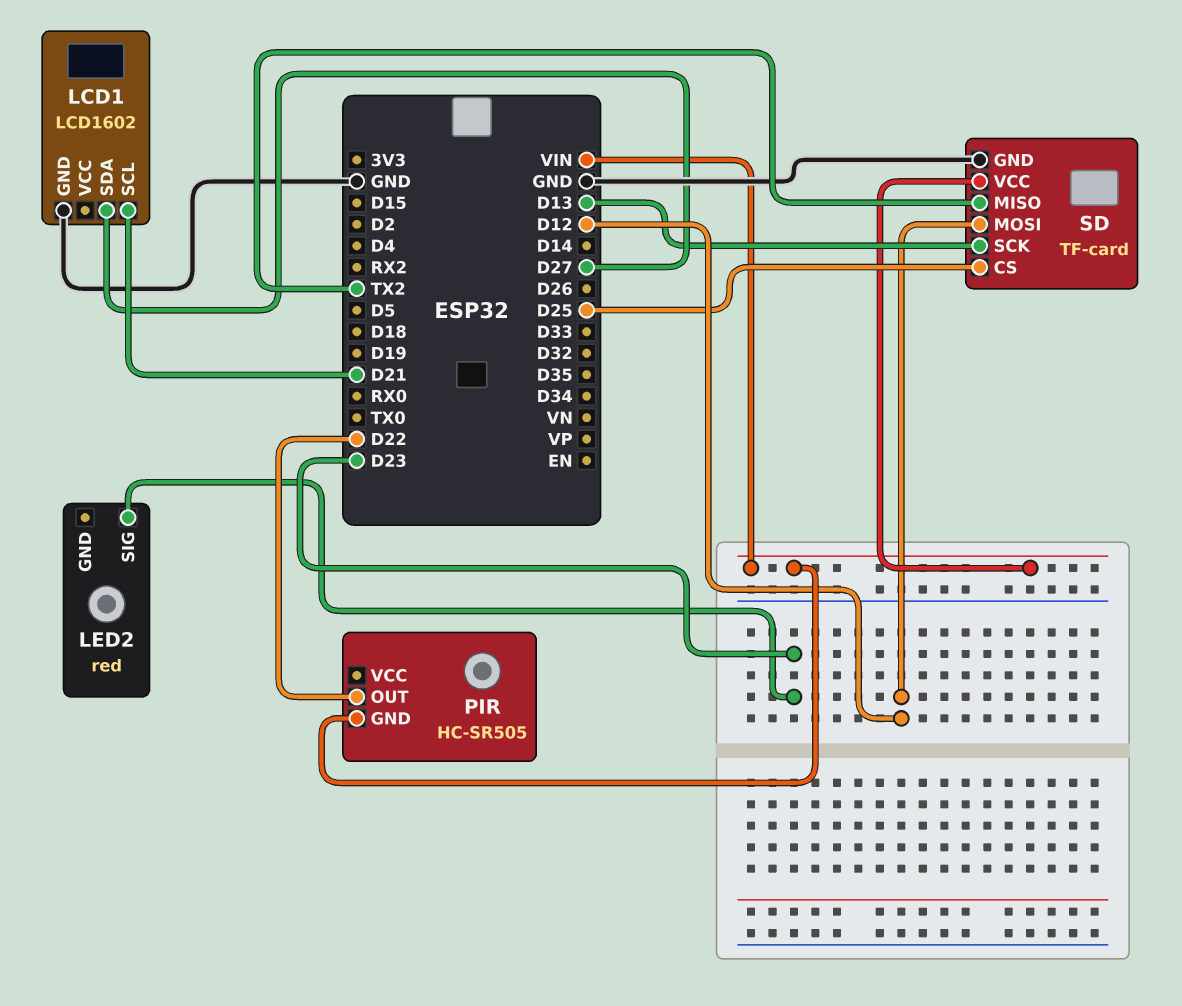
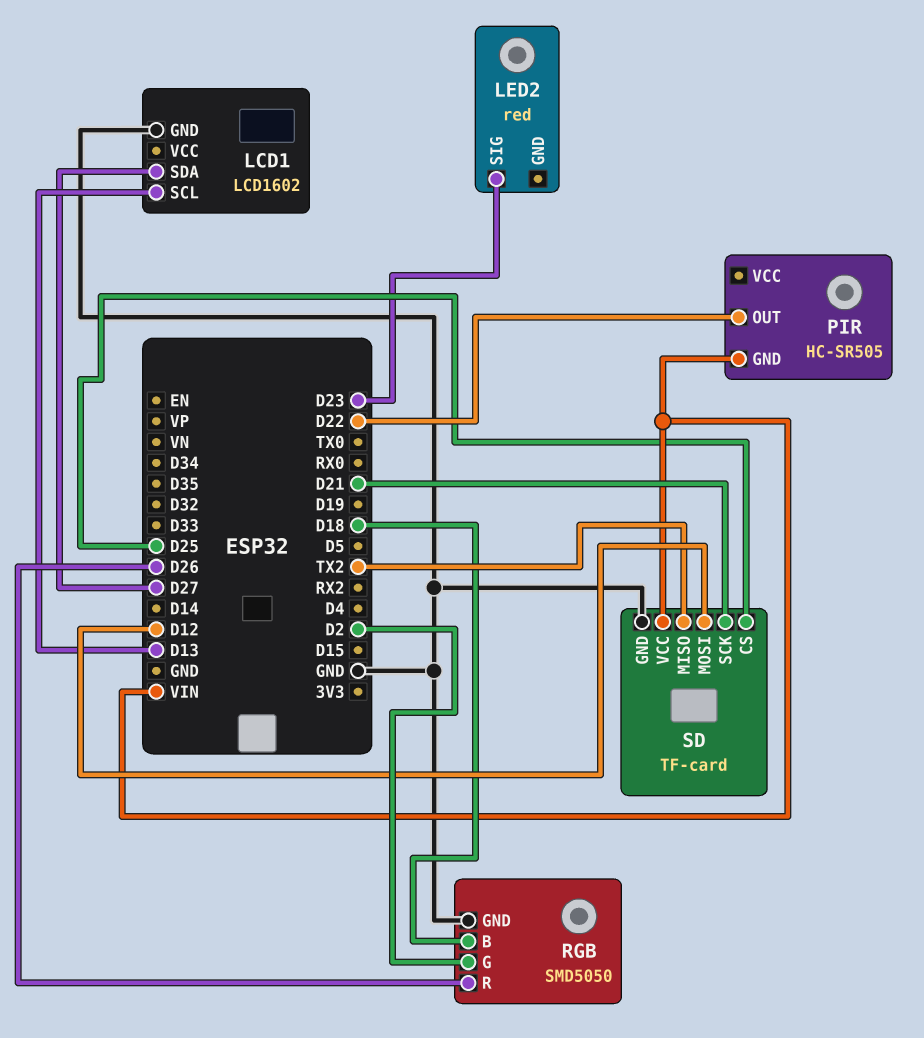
LCD1 pin SCL: D21 -> D13
RGB: none -> SMD5050
RGB pin B: none -> D18
RGB pin G: none -> D2
RGB pin GND: none -> GND
RGB pin R: none -> D26
SD pin SCK: D13 -> D21

